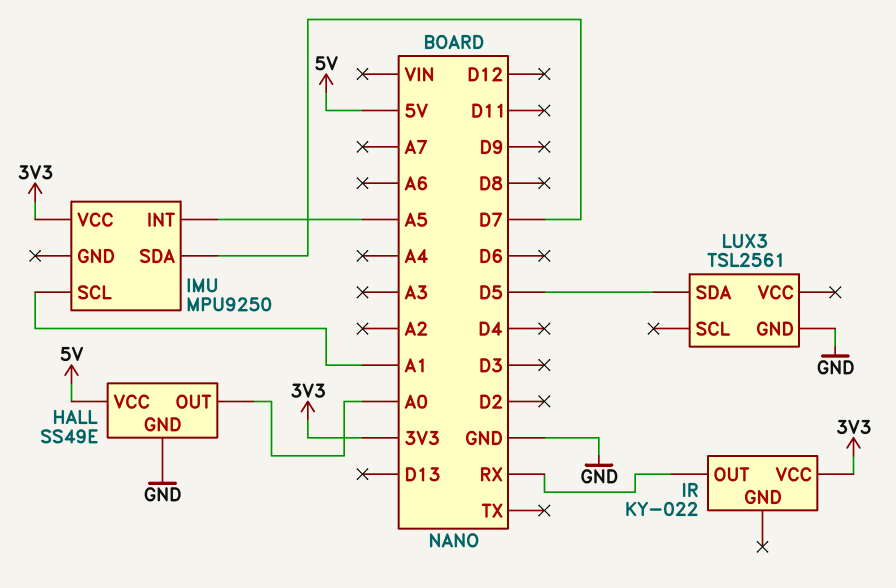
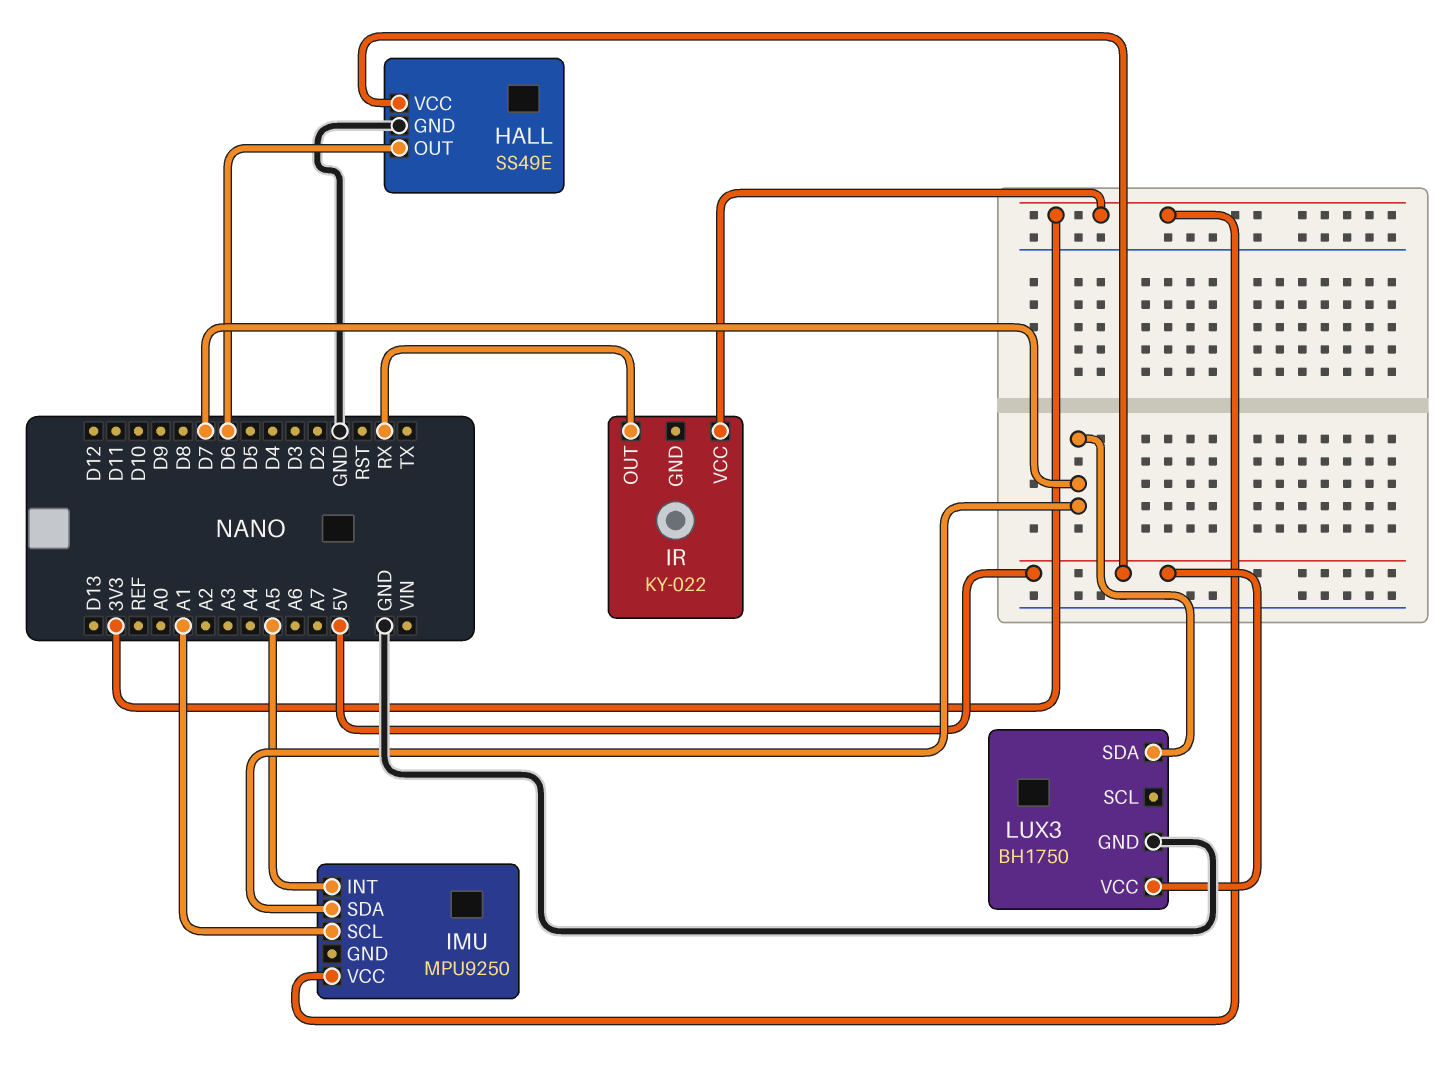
HALL pin OUT: A0 -> D6
LUX3: TSL2561 -> BH1750
LUX3 pin SDA: D5 -> D7
LUX3 pin VCC: none -> 5V

